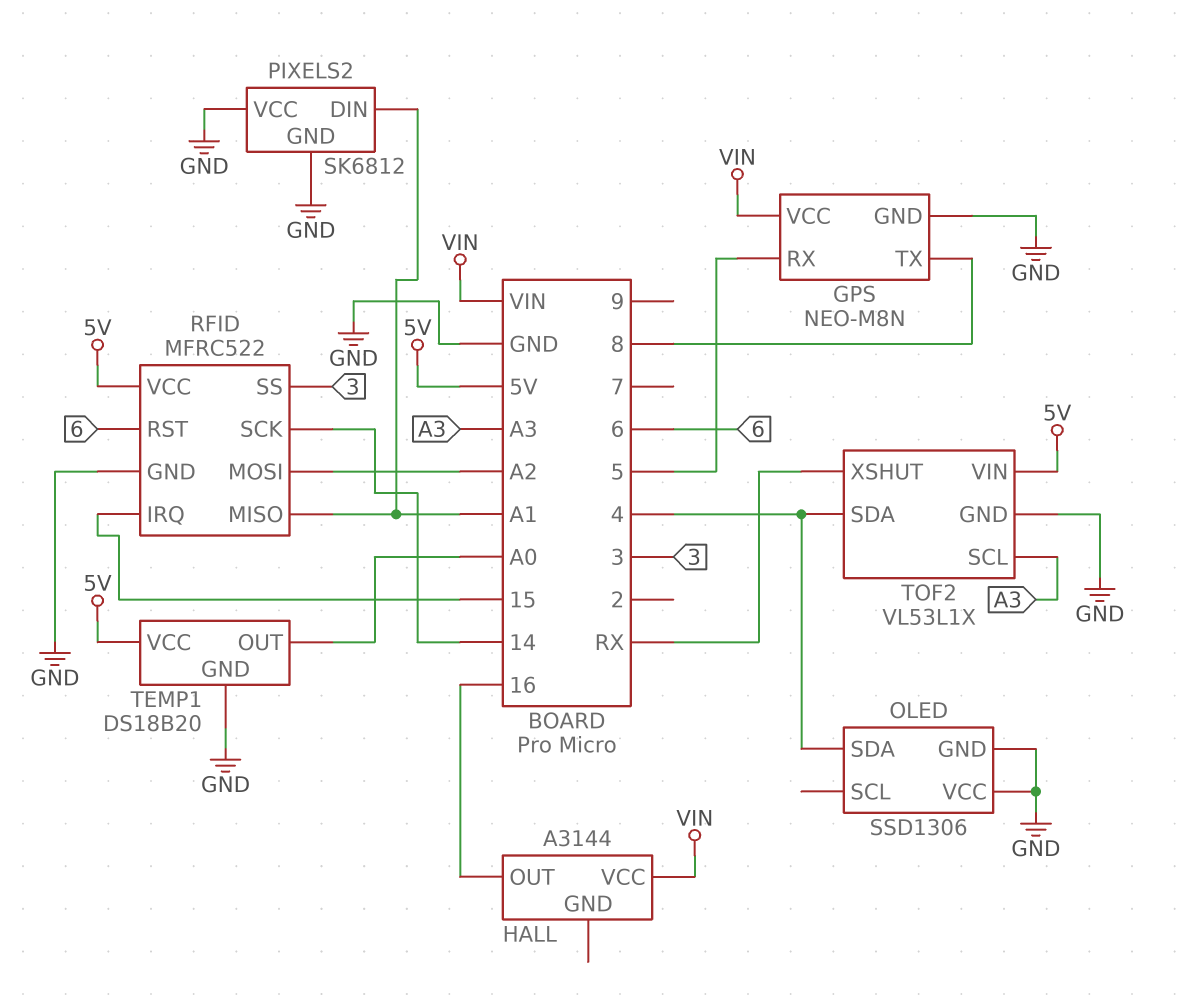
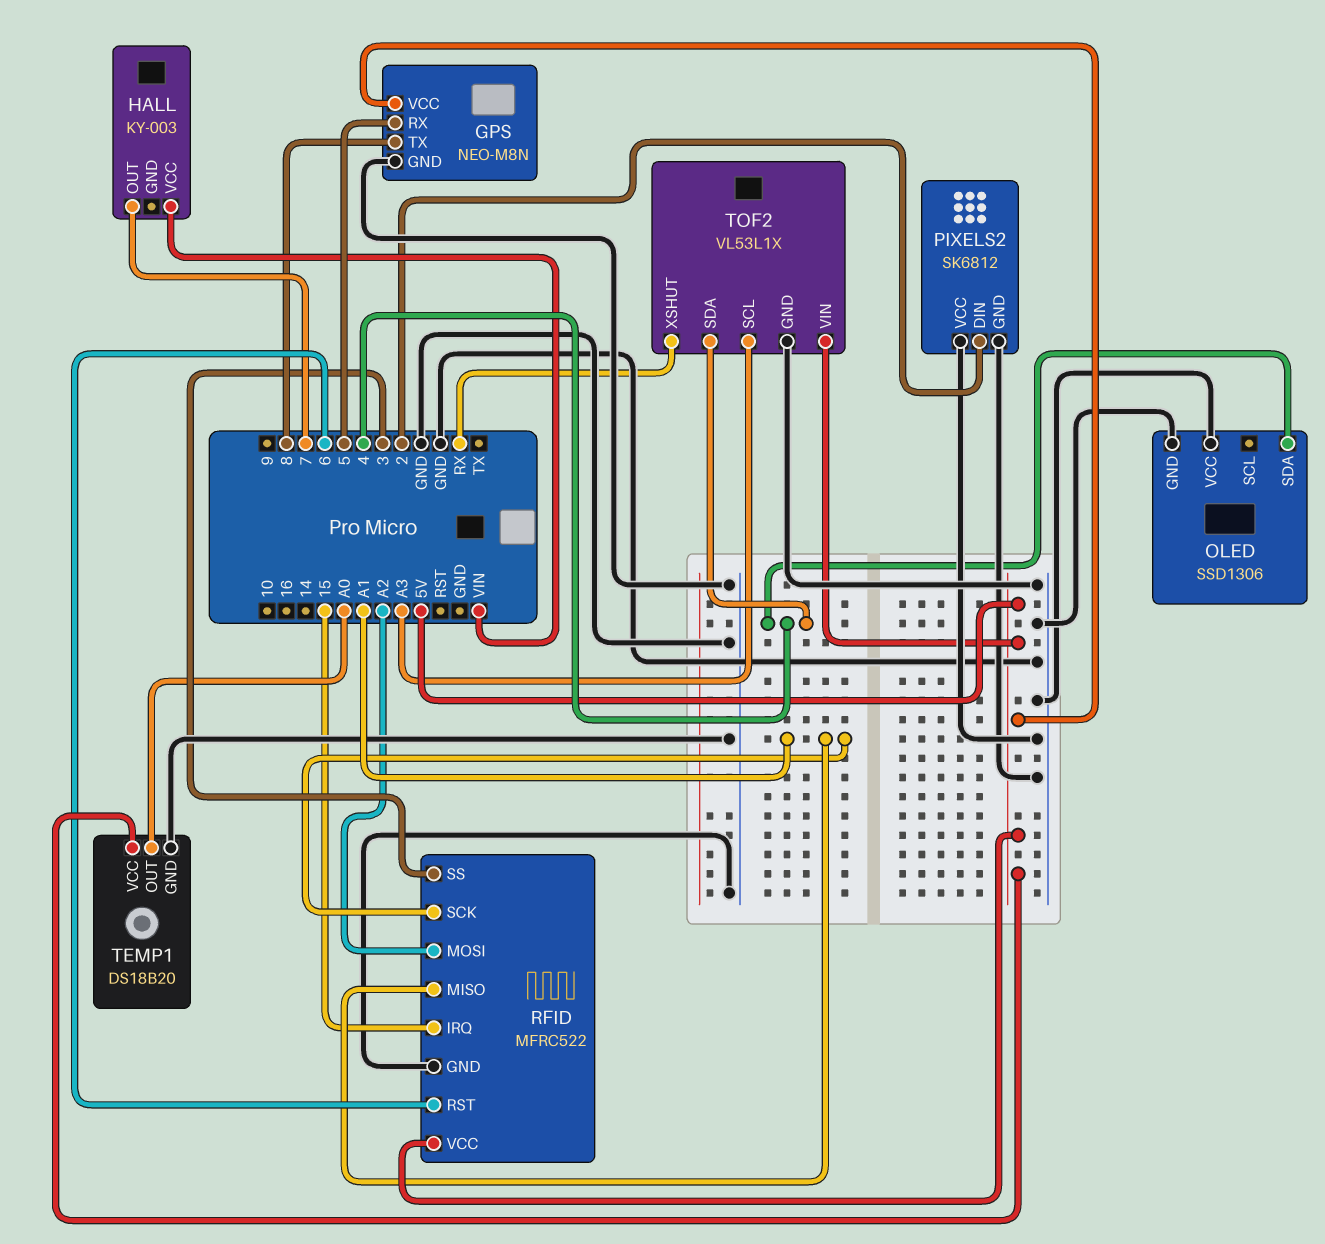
GPS pin VCC: VIN -> 5V
HALL: A3144 -> KY-003
HALL pin OUT: 16 -> 7
PIXELS2 pin DIN: A1 -> 2
RFID pin SCK: 14 -> A1

